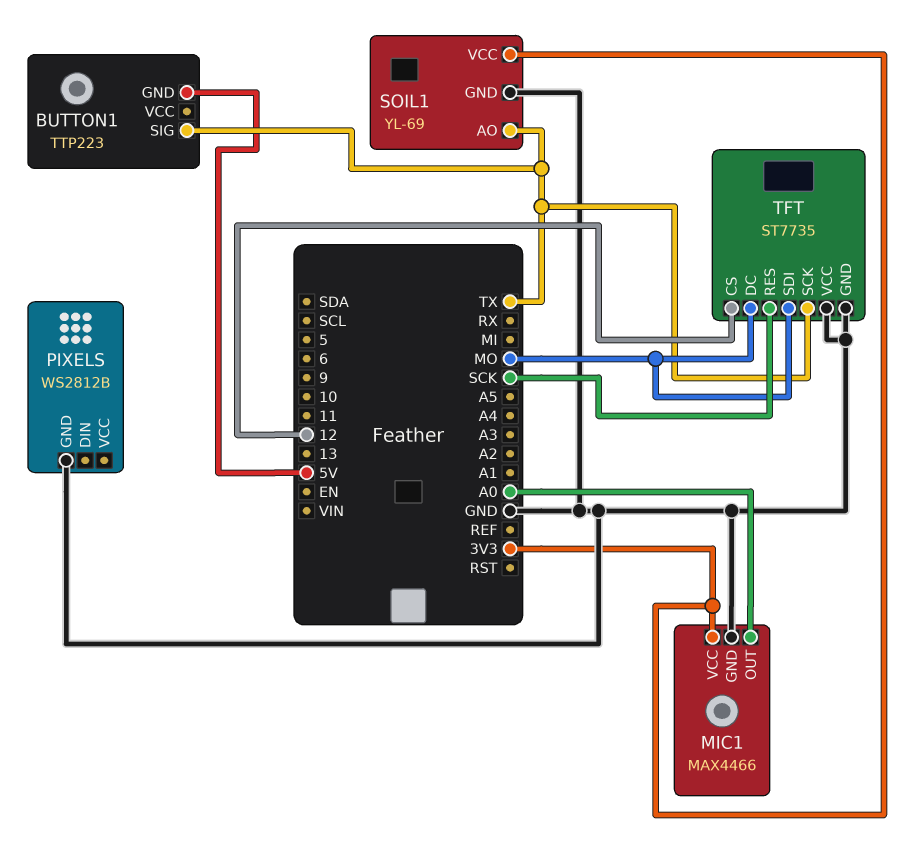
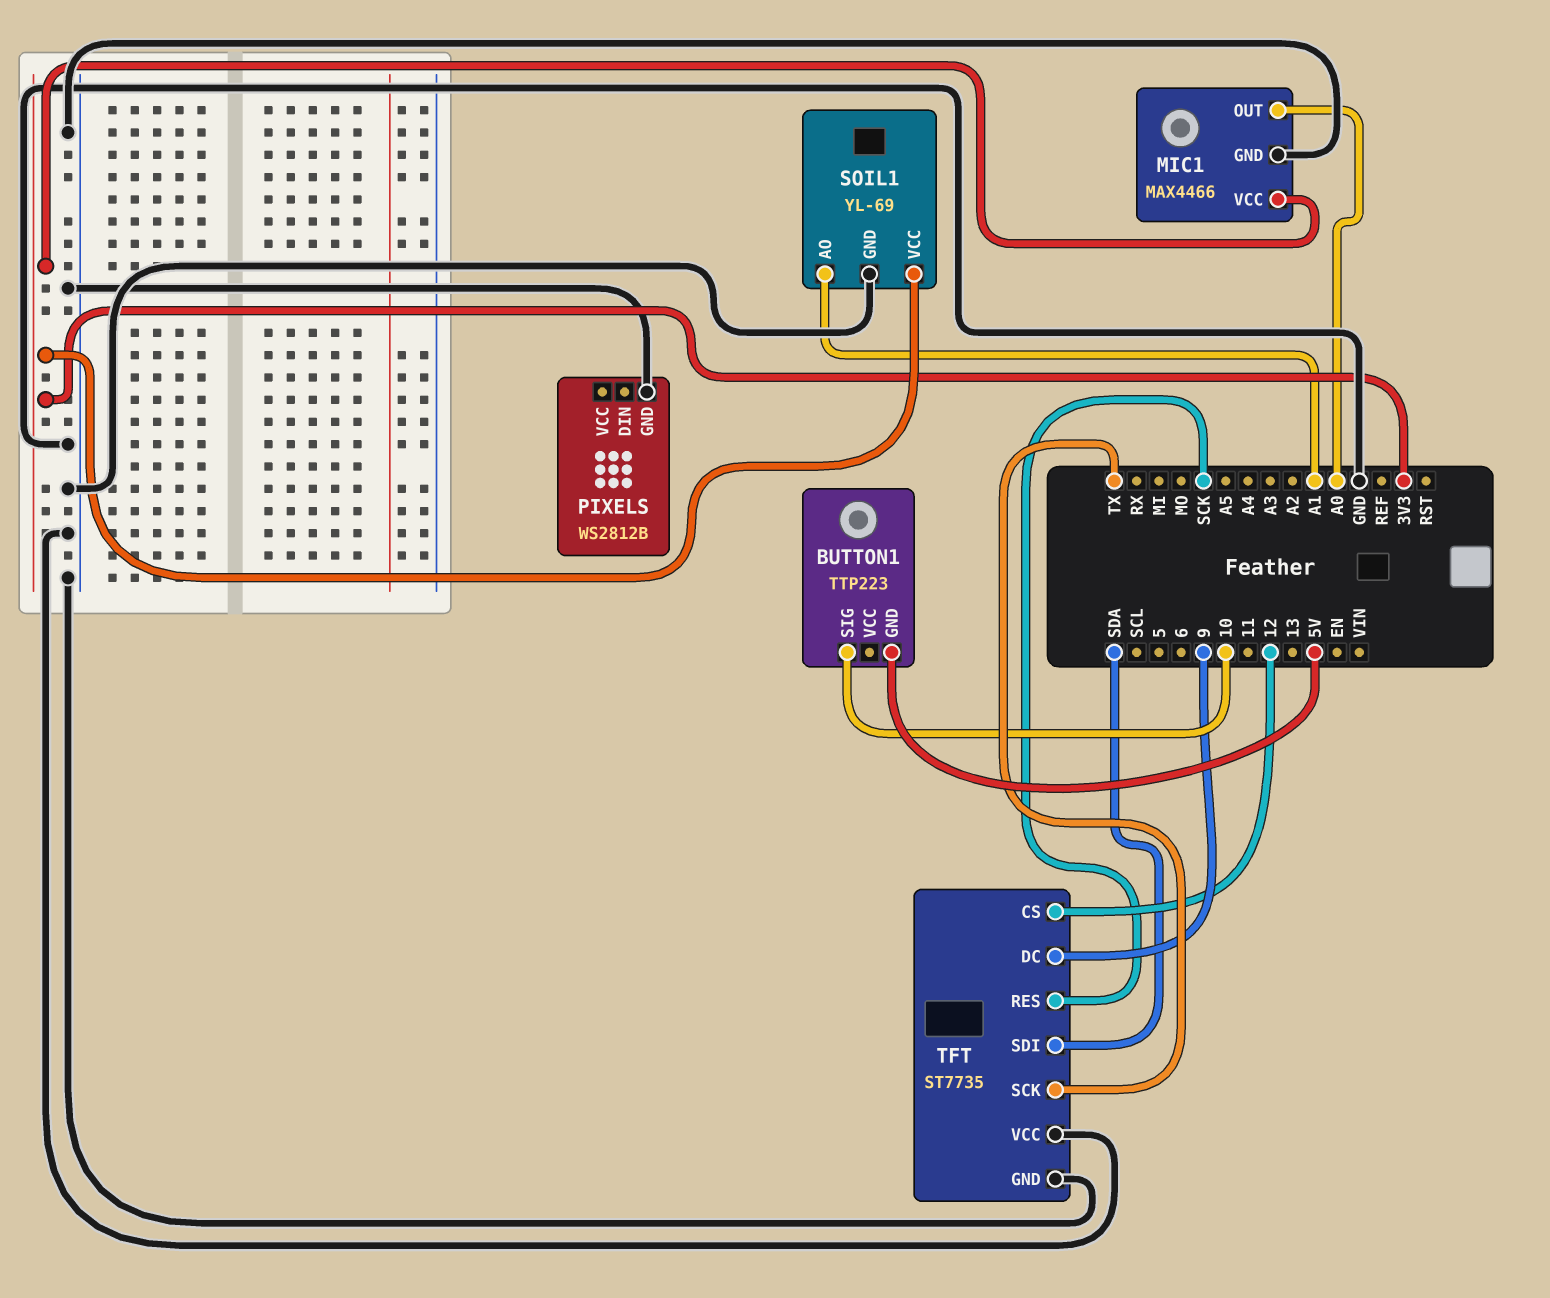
BUTTON1 pin SIG: TX -> 10
SOIL1 pin AO: TX -> A1
TFT pin DC: MO -> 9
TFT pin SDI: MO -> SDA

